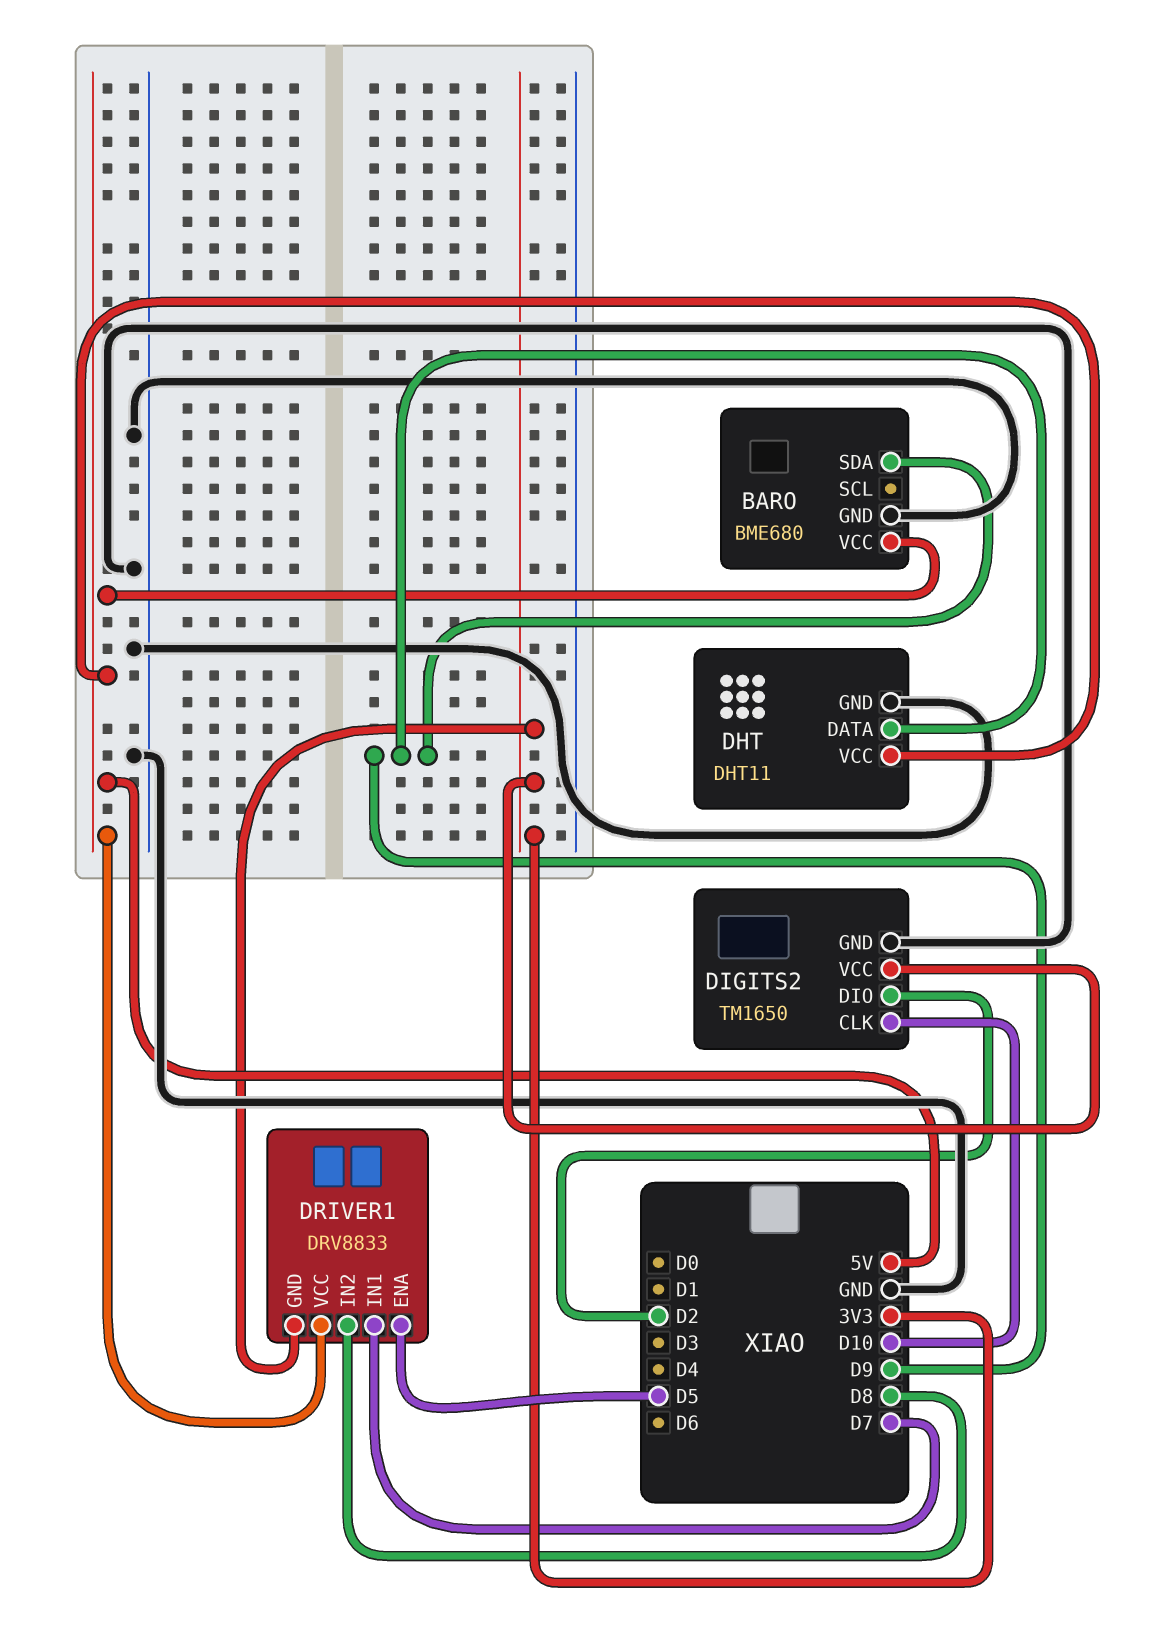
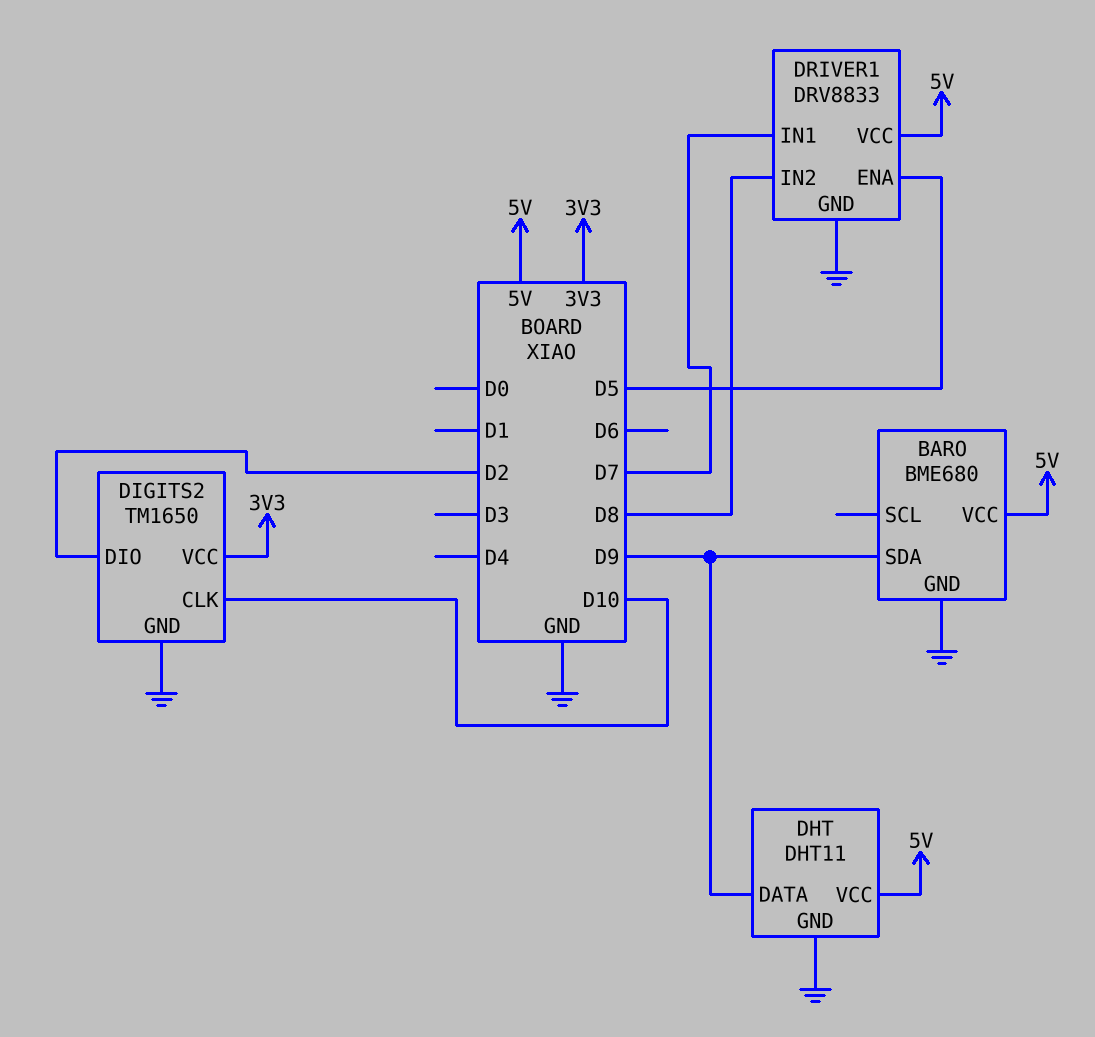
DRIVER1 pin GND: 3V3 -> GND

